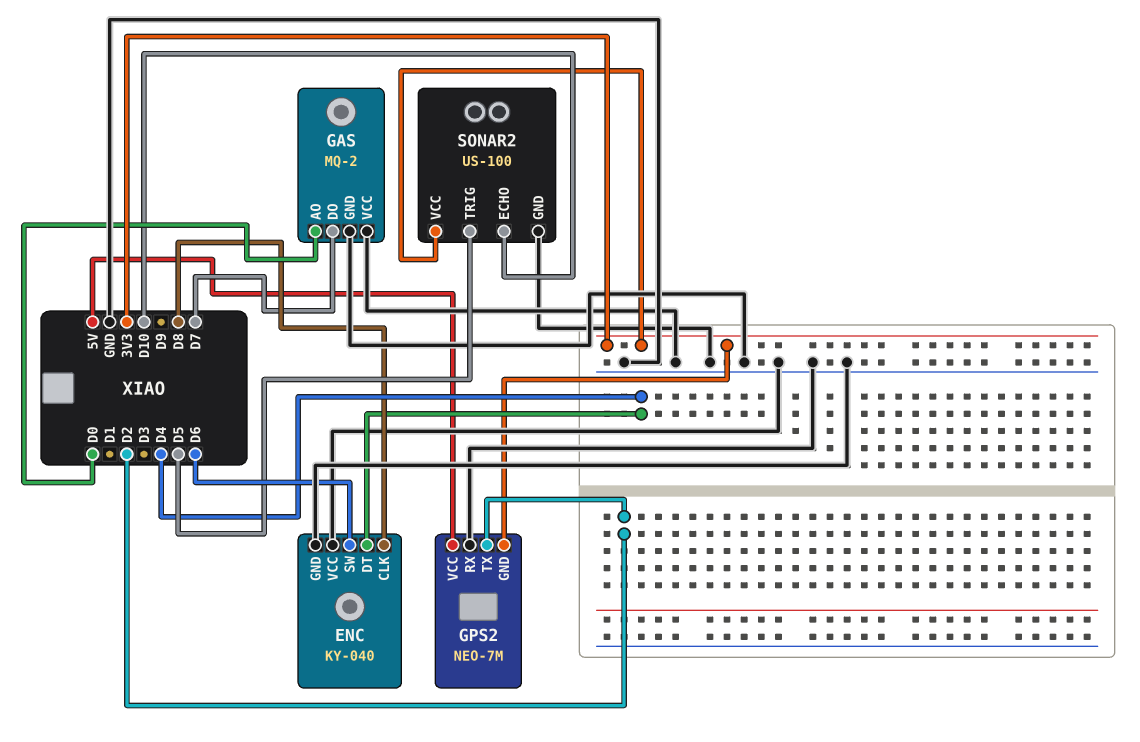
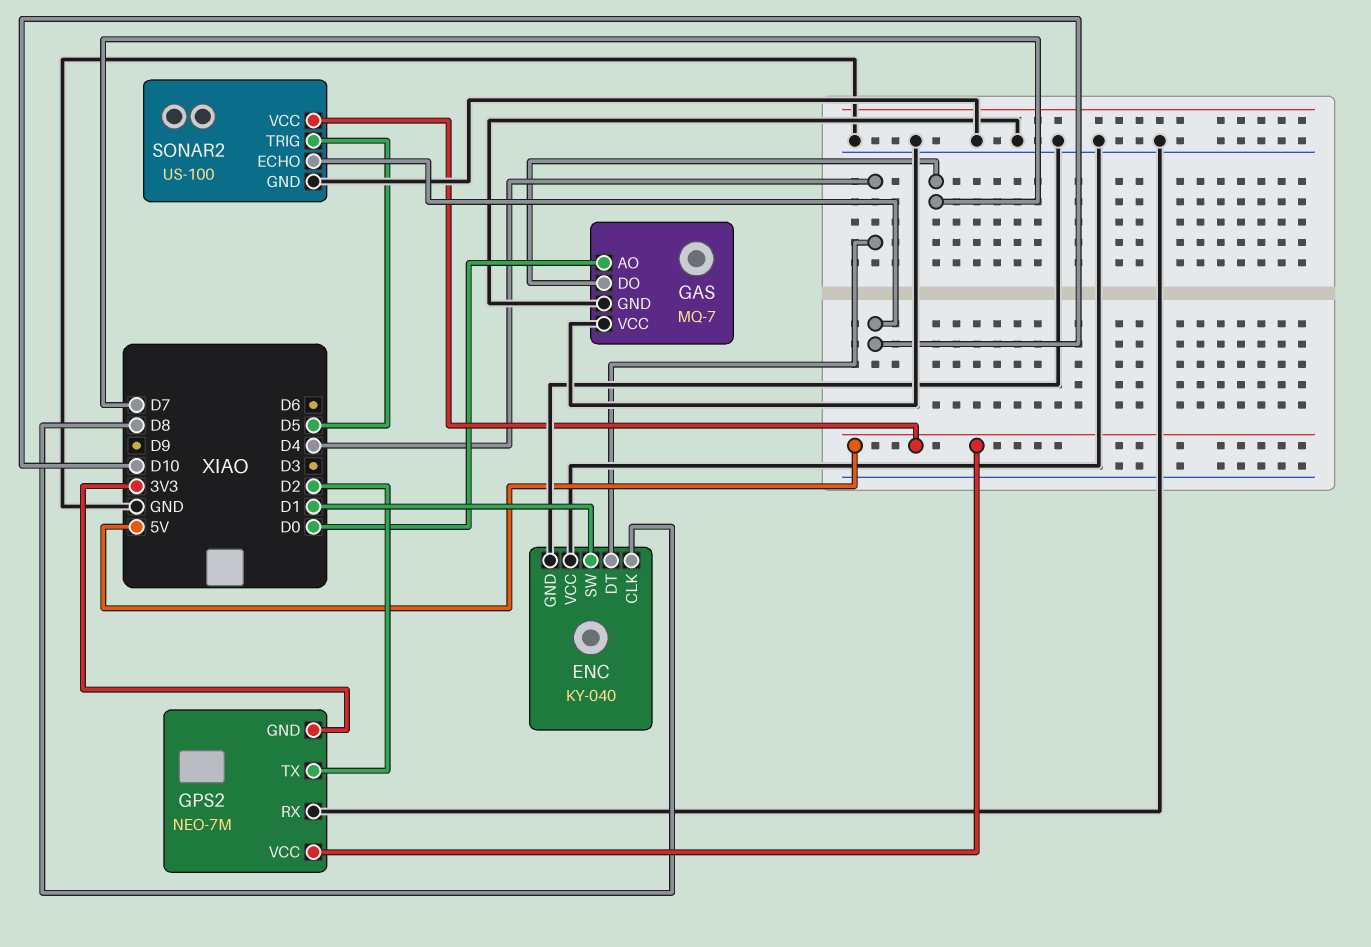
ENC pin SW: D6 -> D1
GAS: MQ-2 -> MQ-7
SONAR2 pin VCC: 3V3 -> 5V

